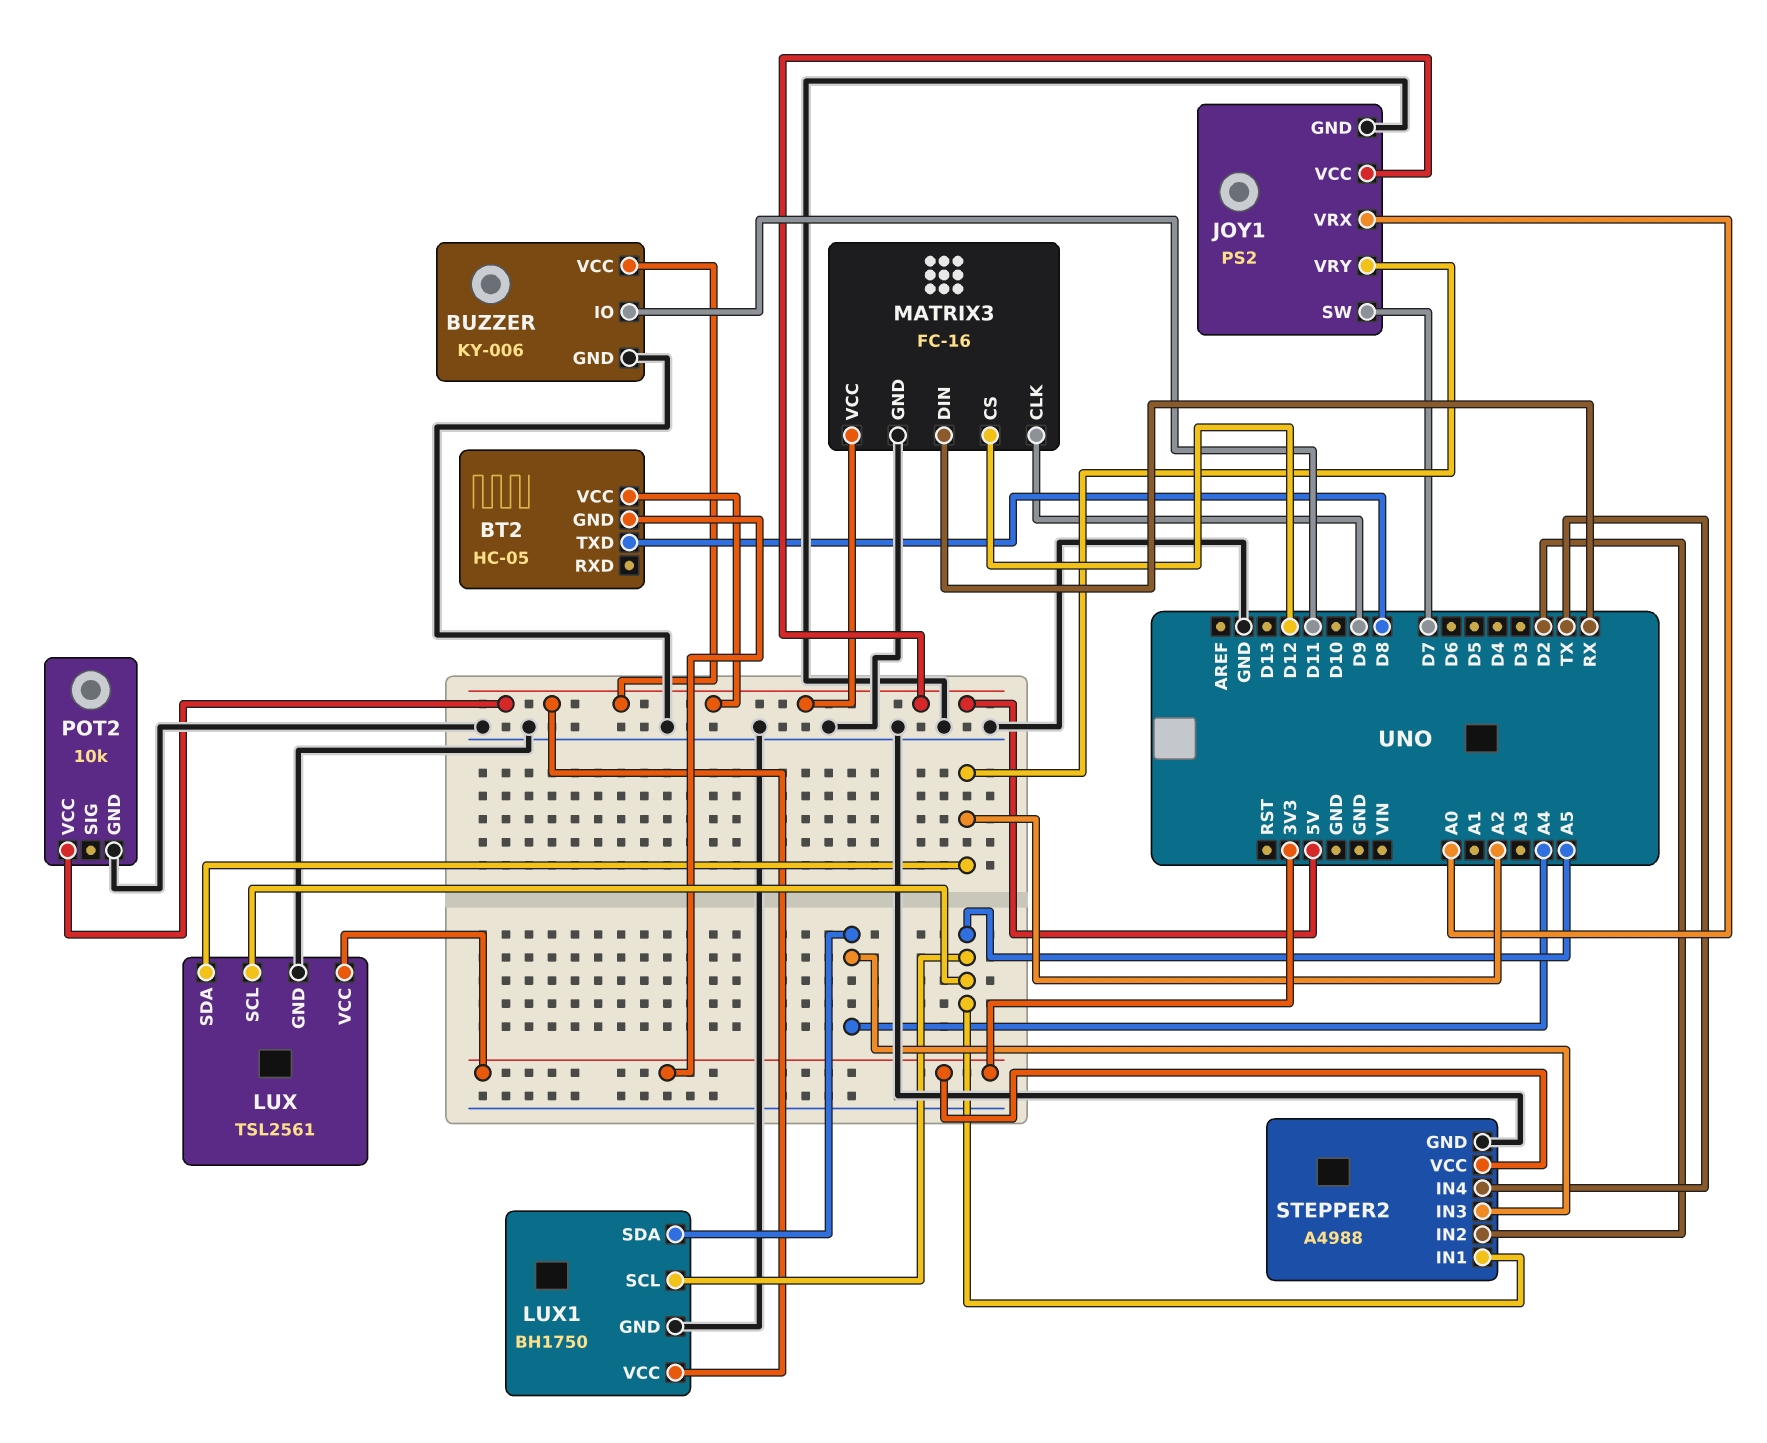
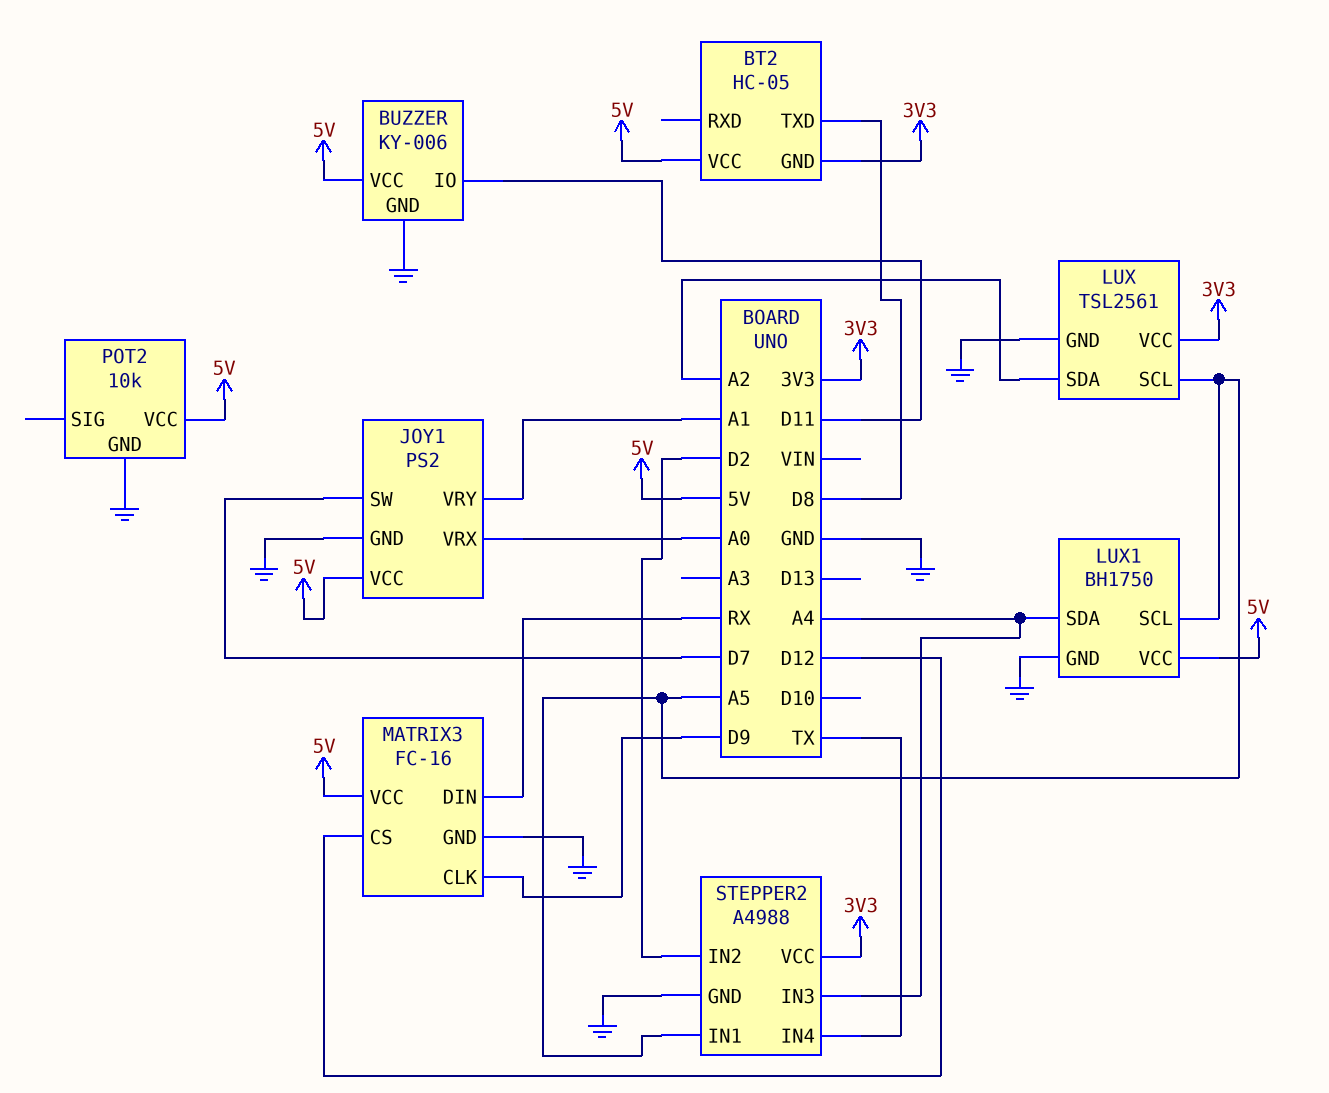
JOY1 pin VRY: A2 -> A1

